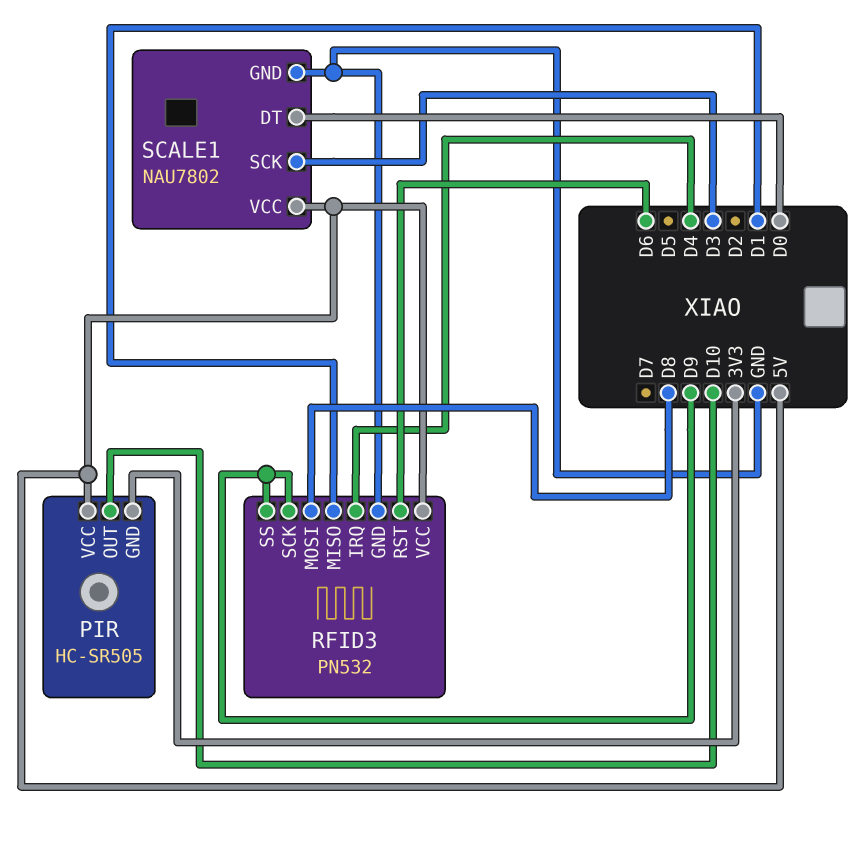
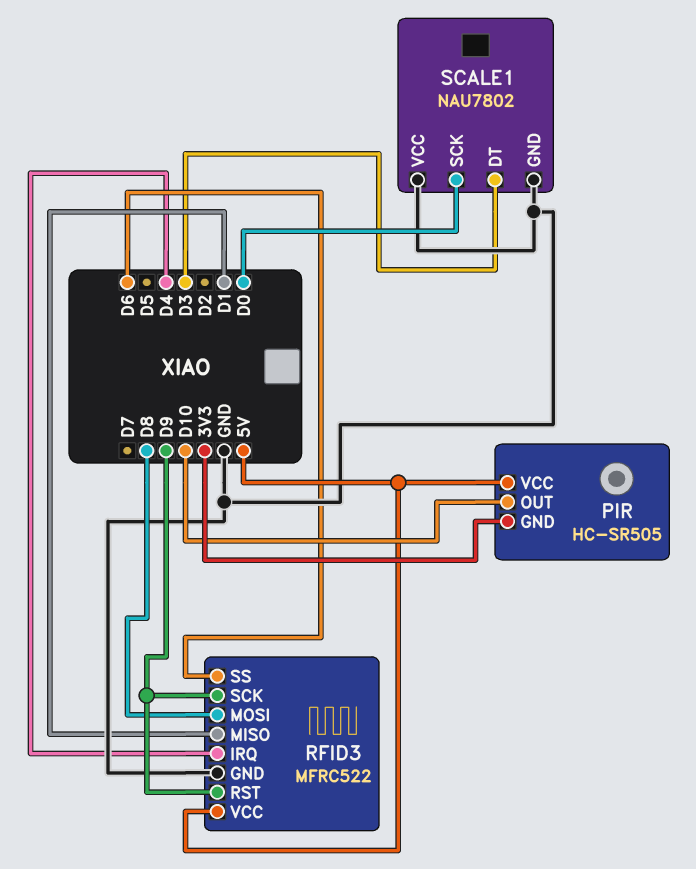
RFID3: PN532 -> MFRC522
RFID3 pin RST: D6 -> D9
RFID3 pin SS: D9 -> D6
SCALE1 pin DT: D0 -> D3
SCALE1 pin SCK: D3 -> D0
SCALE1 pin VCC: 5V -> GND

